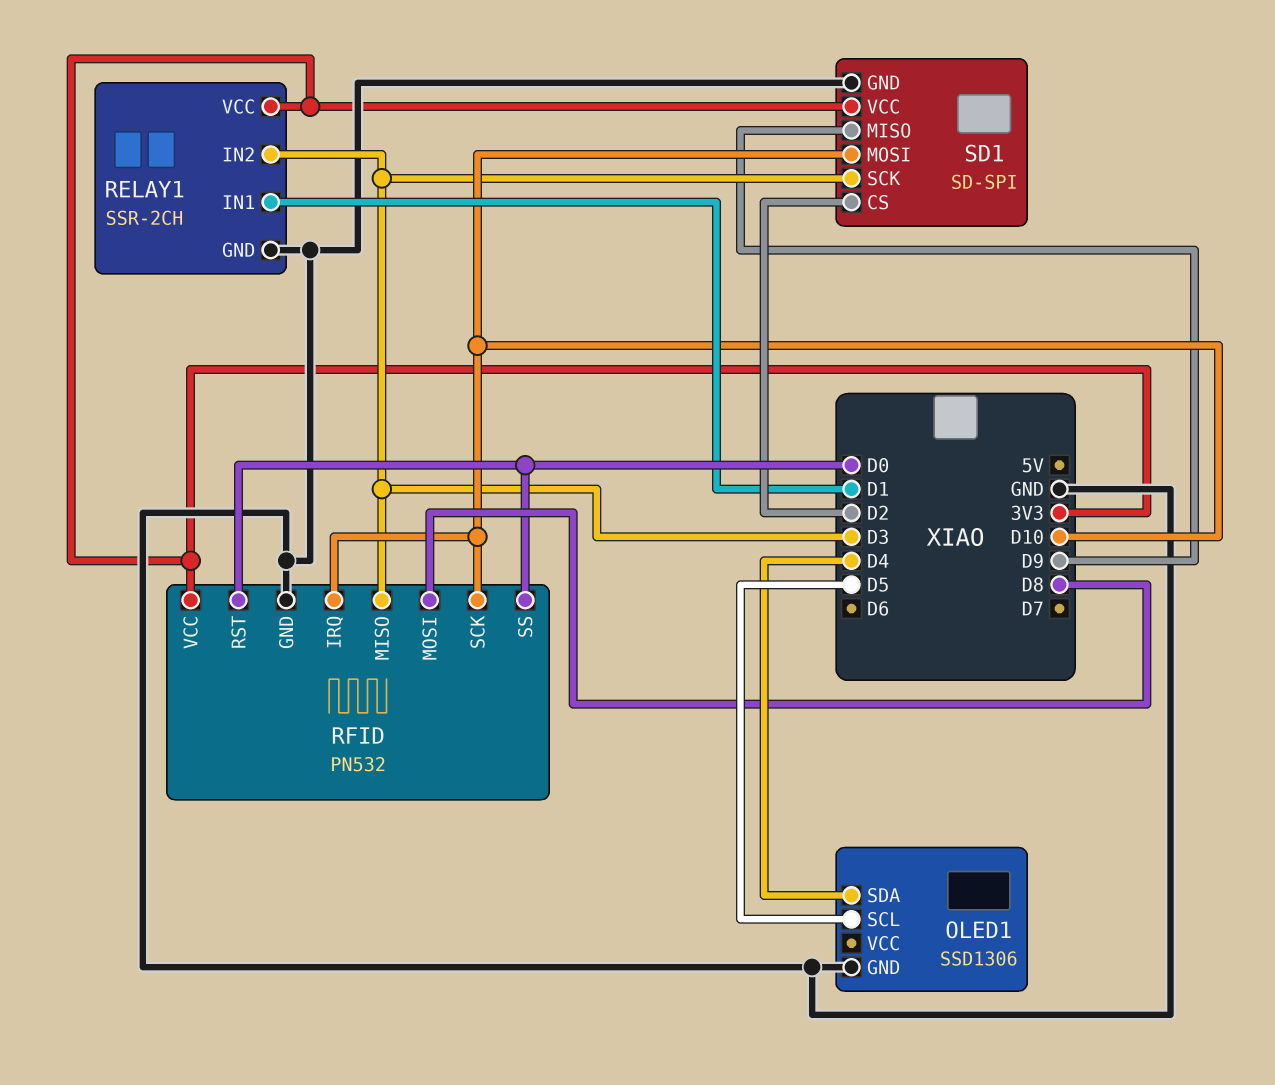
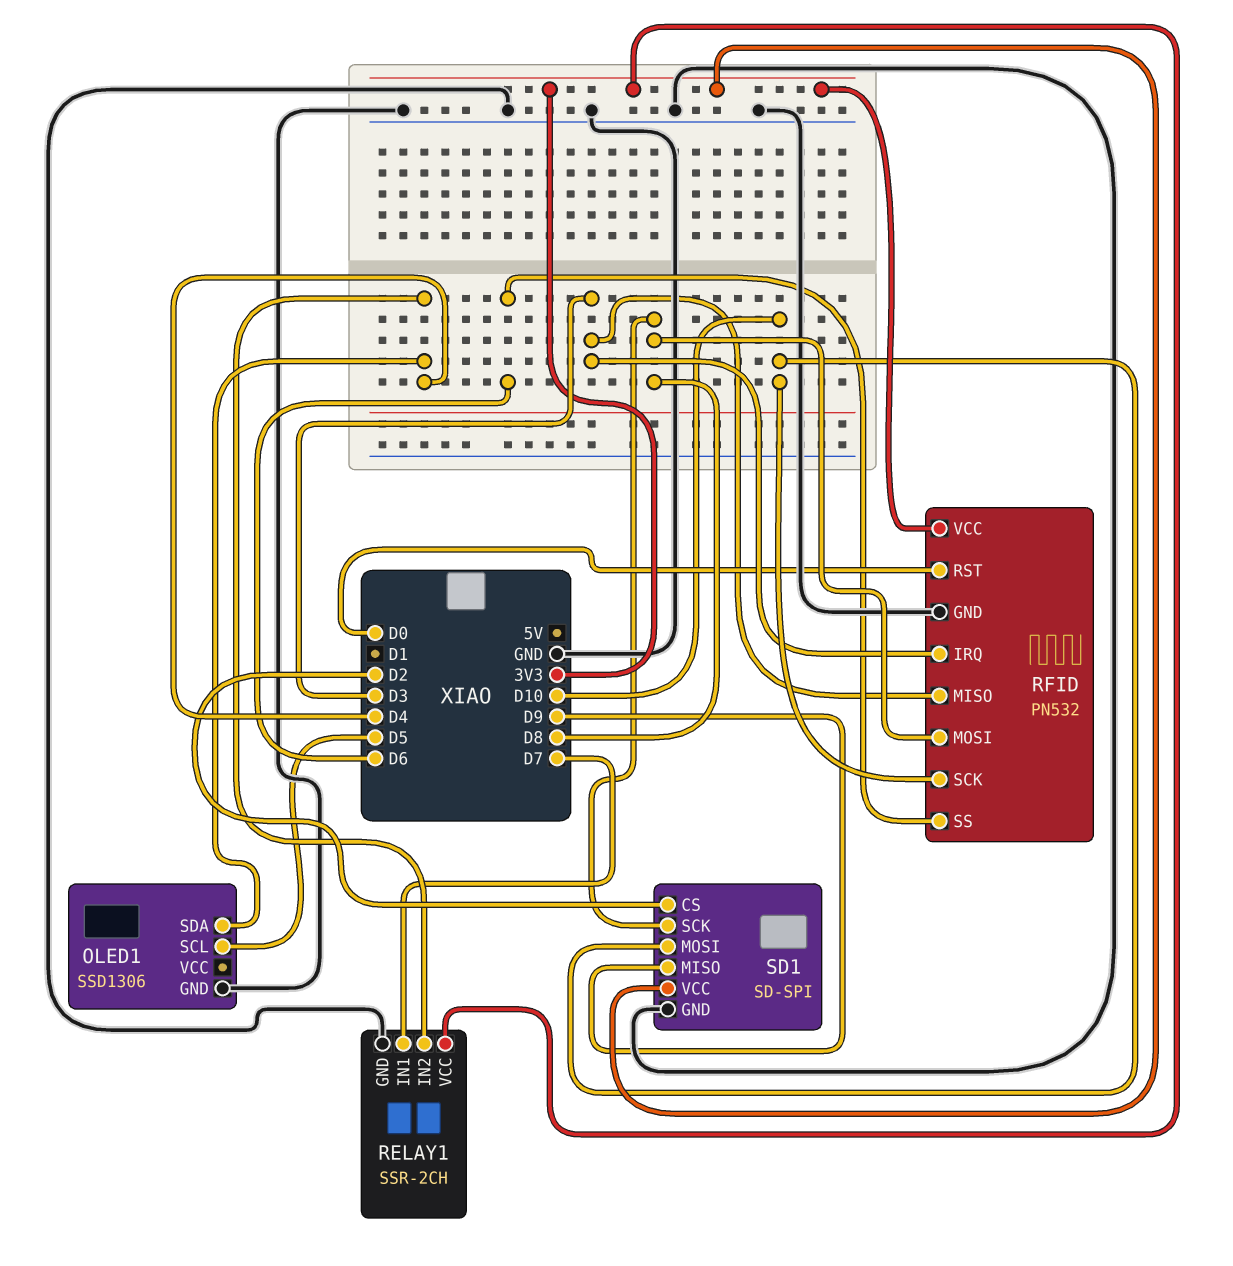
RELAY1 pin IN1: D1 -> D7
RELAY1 pin IN2: D3 -> D4
RFID pin IRQ: D10 -> D3
RFID pin SS: D0 -> D6
SD1 pin SCK: D3 -> D8

